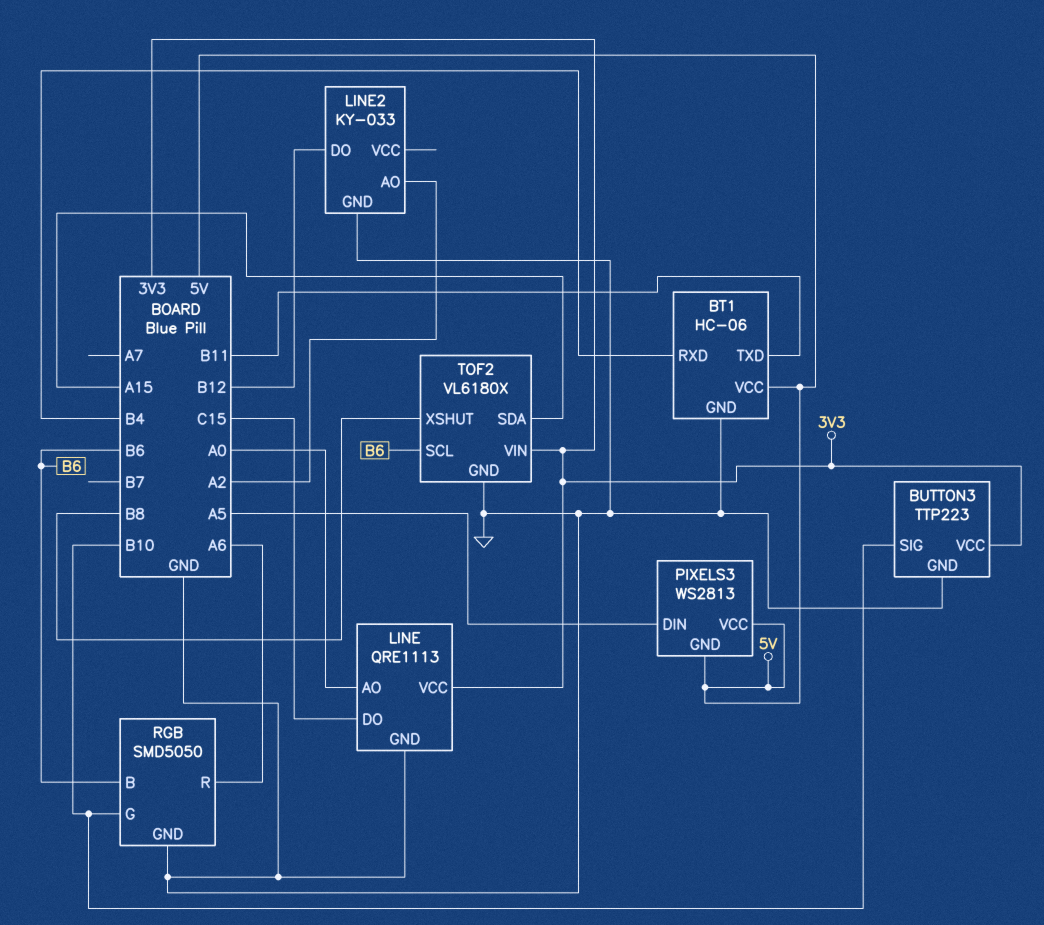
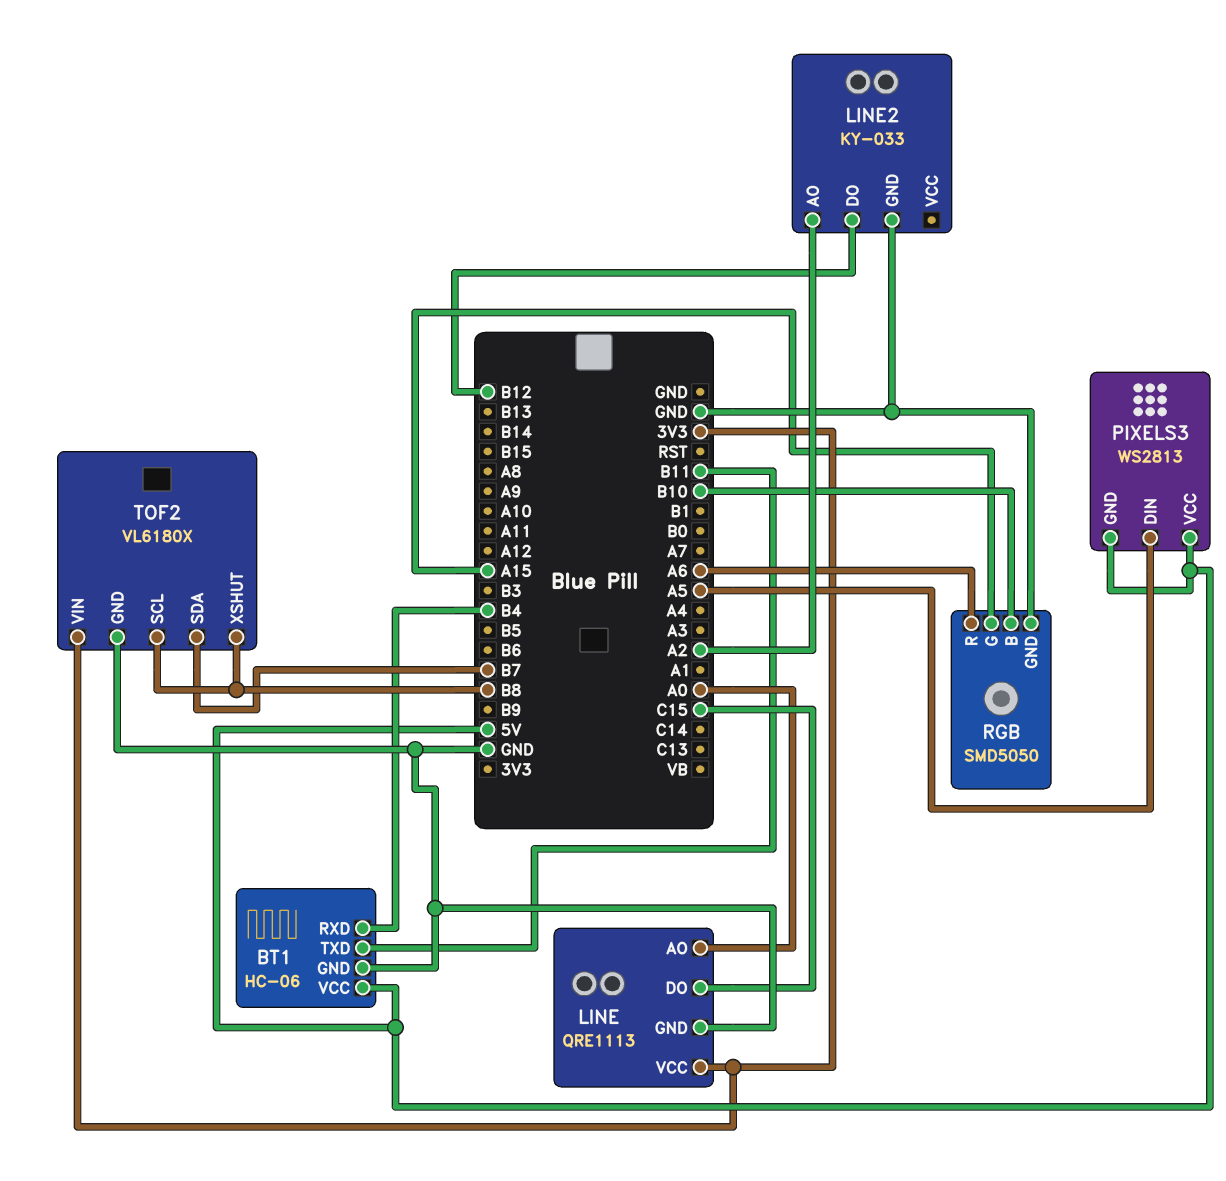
BUTTON3: TTP223 -> none
BUTTON3 pin GND: GND -> none
BUTTON3 pin SIG: B10 -> none
BUTTON3 pin VCC: 3V3 -> none
RGB pin B: B6 -> B10
RGB pin G: B10 -> A15
TOF2 pin SCL: B6 -> B8
TOF2 pin SDA: A15 -> B7

